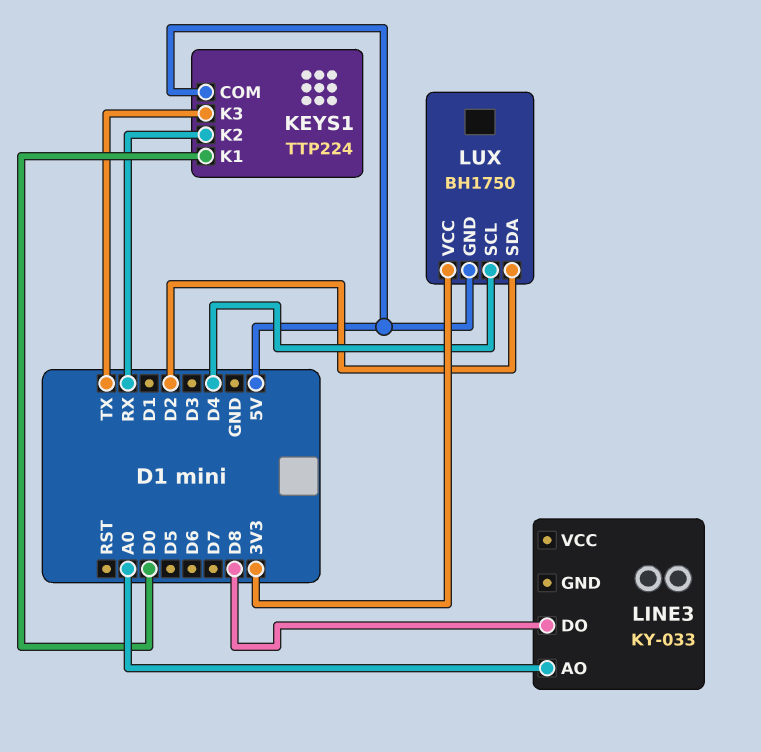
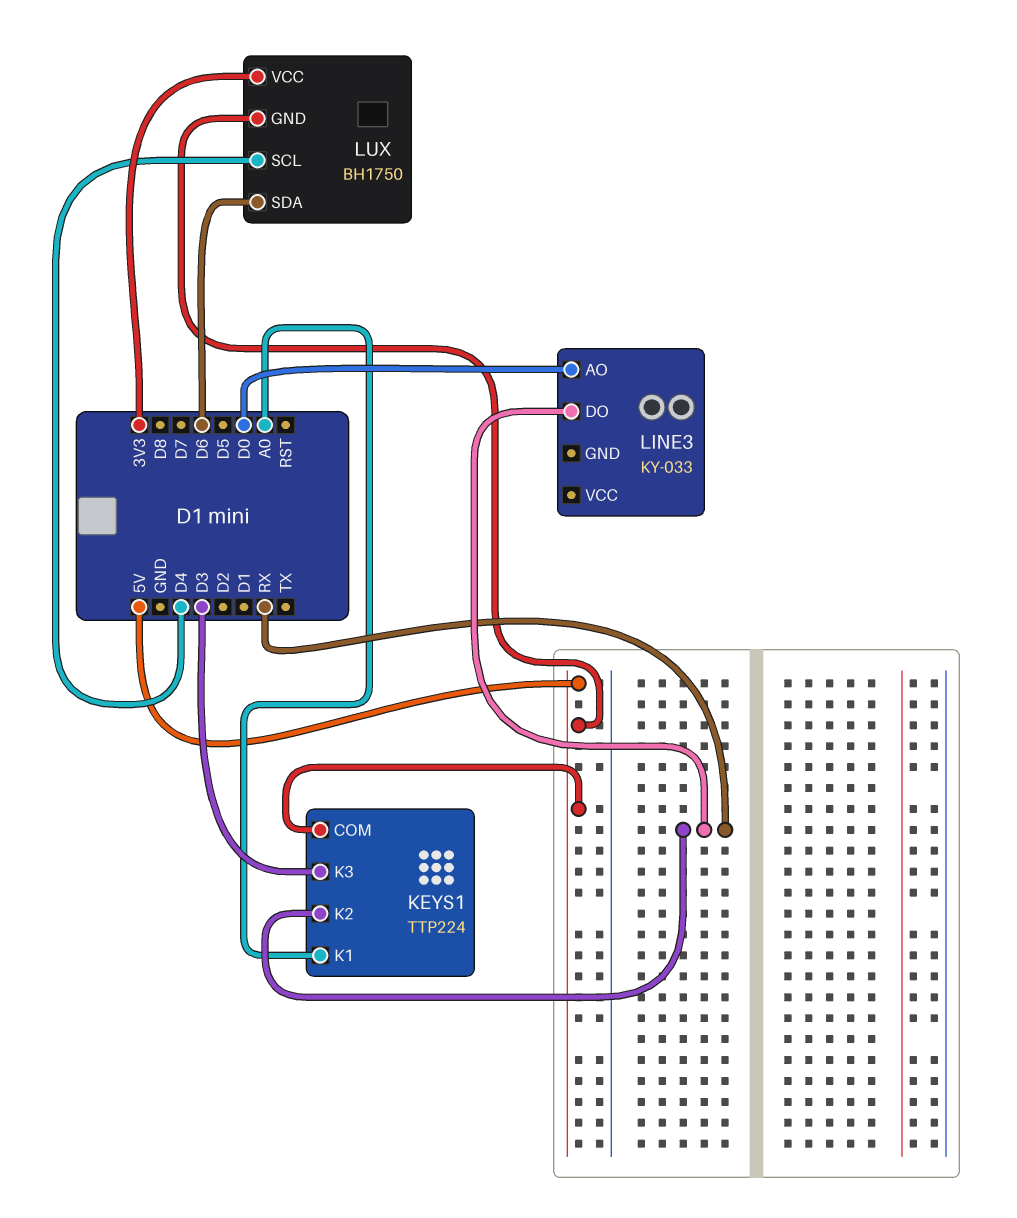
KEYS1 pin K1: D0 -> A0
KEYS1 pin K3: TX -> D3
LINE3 pin AO: A0 -> D0
LINE3 pin DO: D8 -> RX
LUX pin SDA: D2 -> D6

